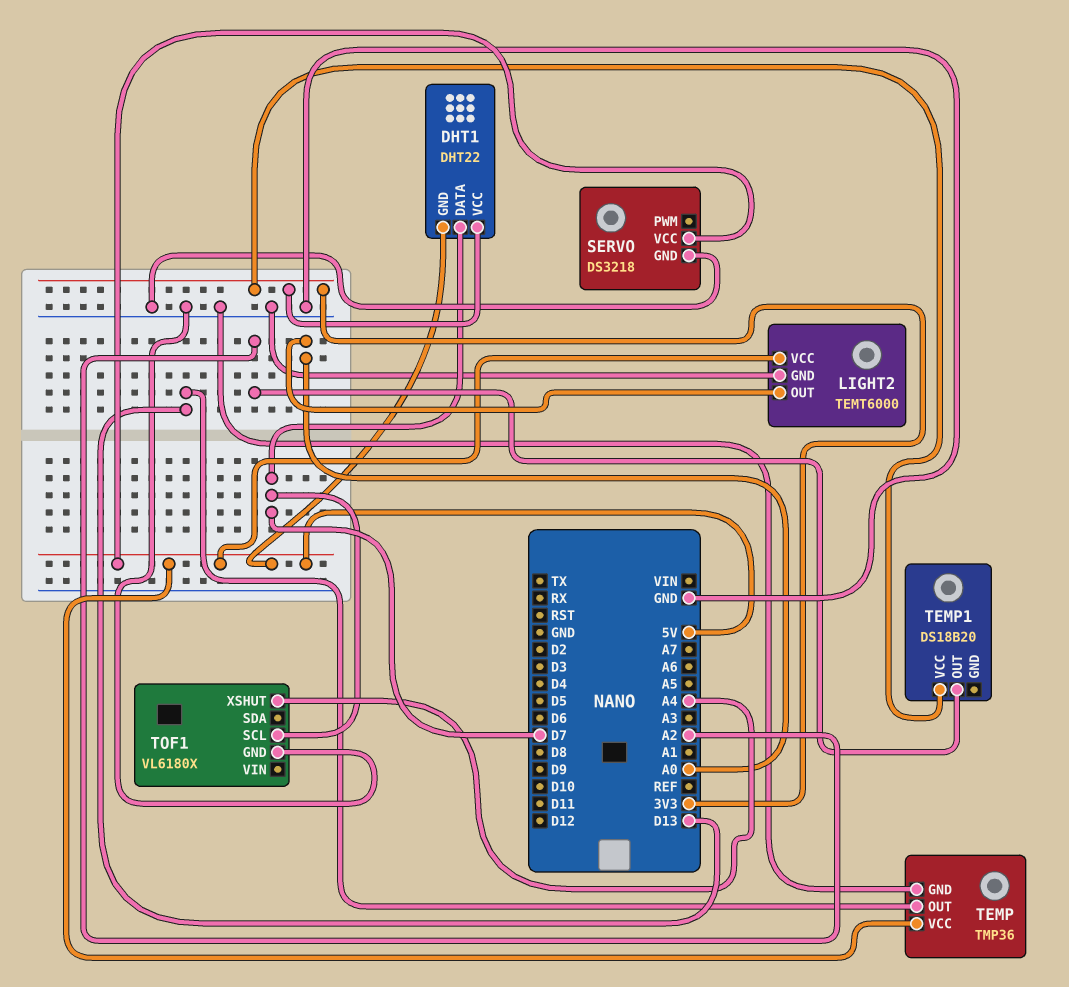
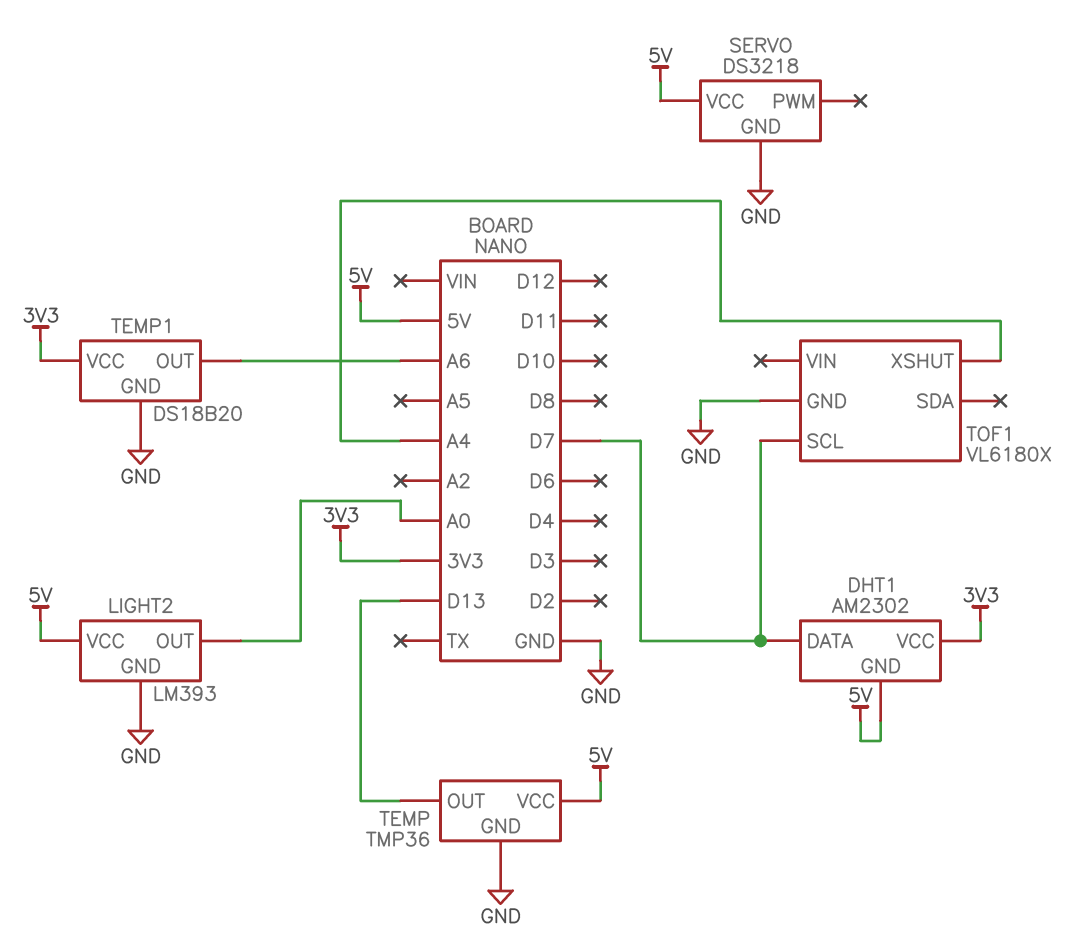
DHT1: DHT22 -> AM2302
LIGHT2: TEMT6000 -> LM393
TEMP1 pin GND: none -> GND
TEMP1 pin OUT: A2 -> A6

